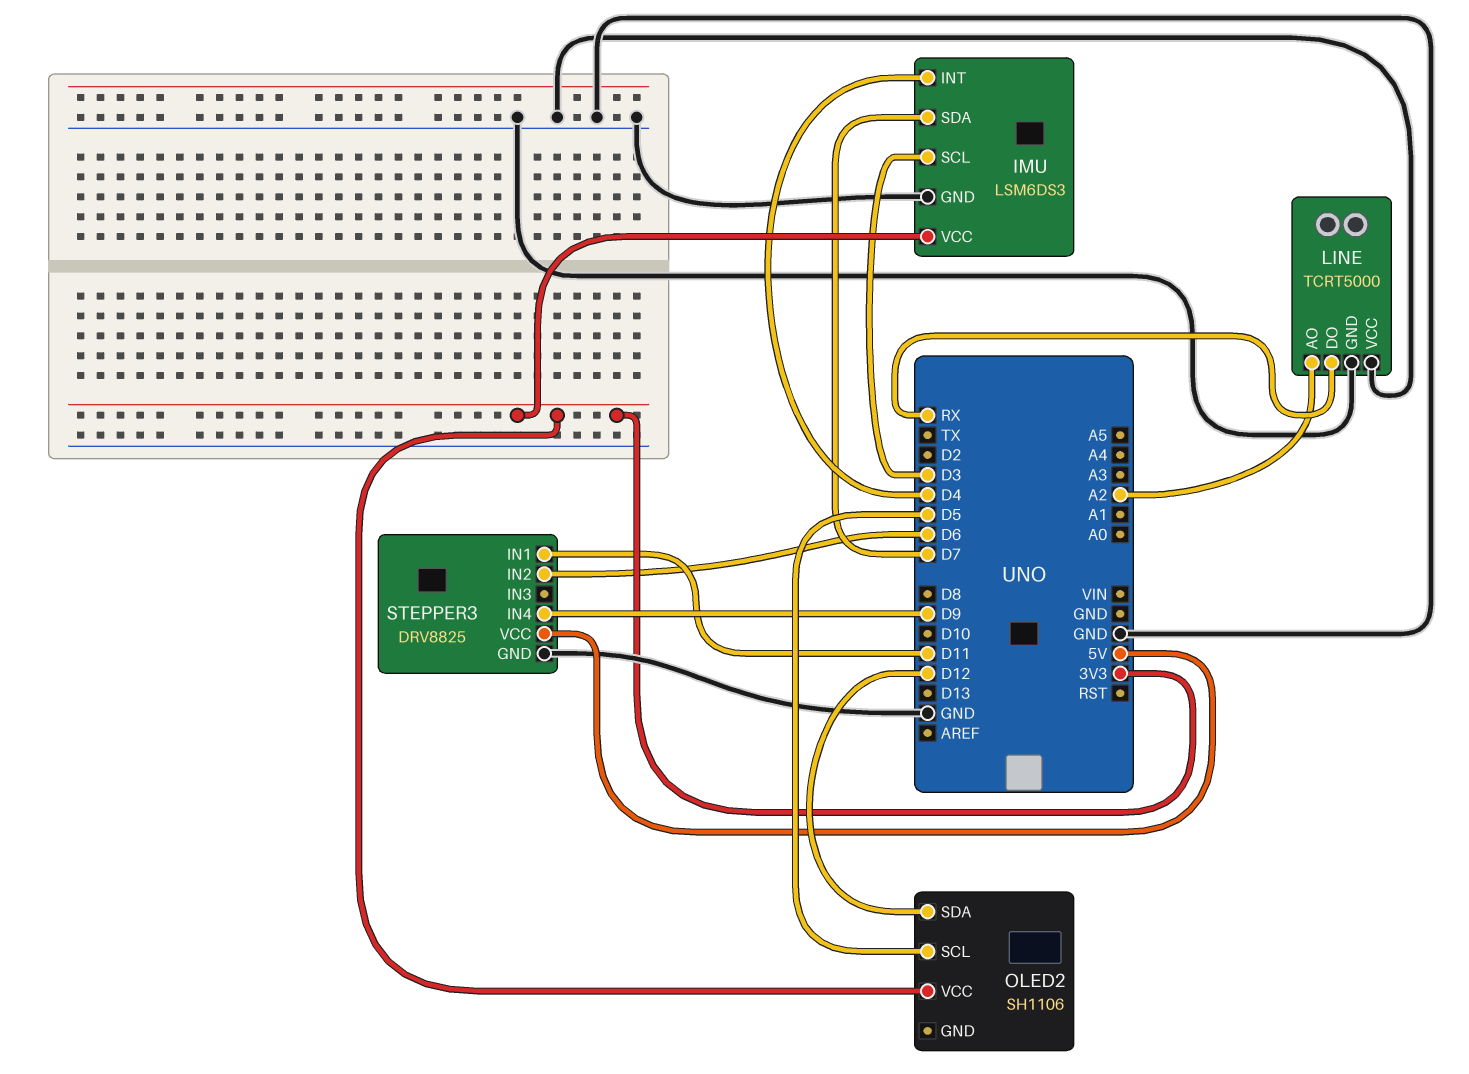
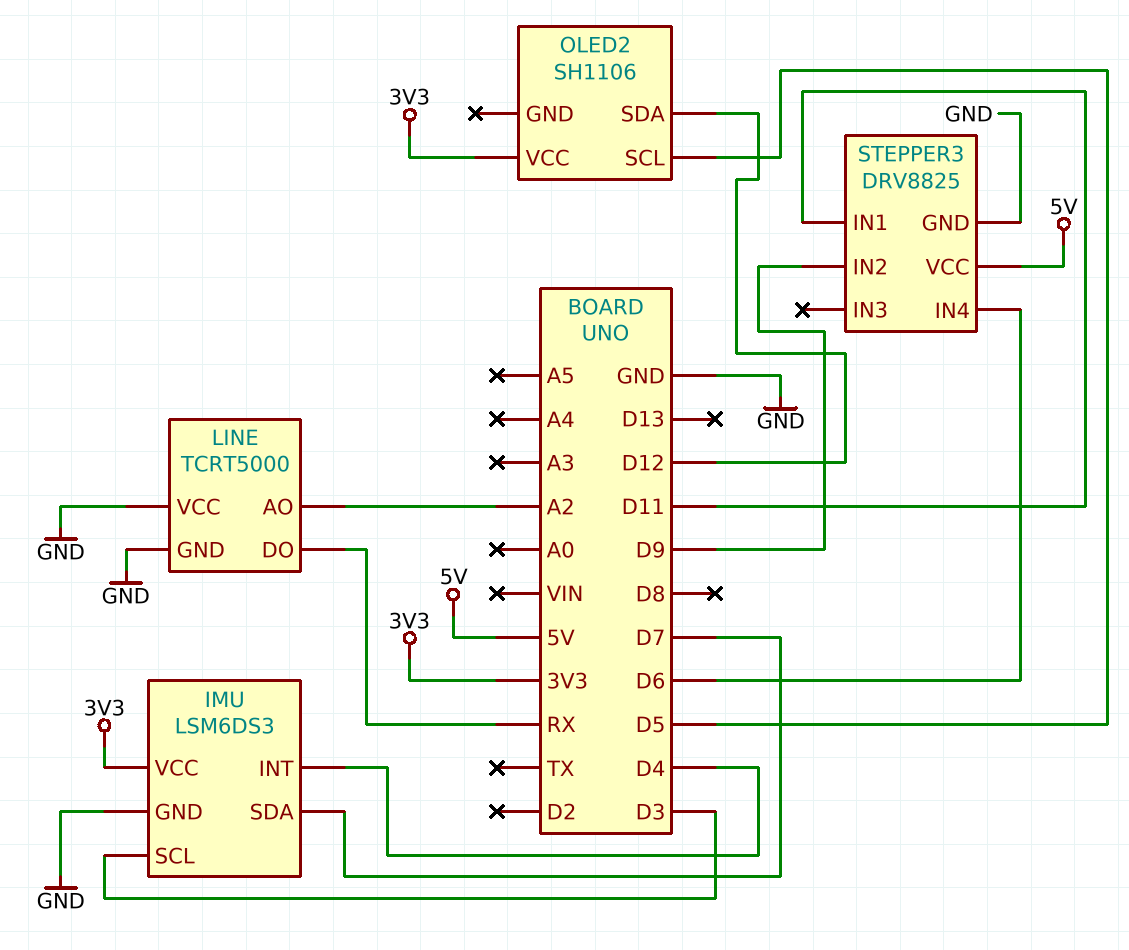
STEPPER3 pin IN2: D6 -> D9
STEPPER3 pin IN4: D9 -> D6

